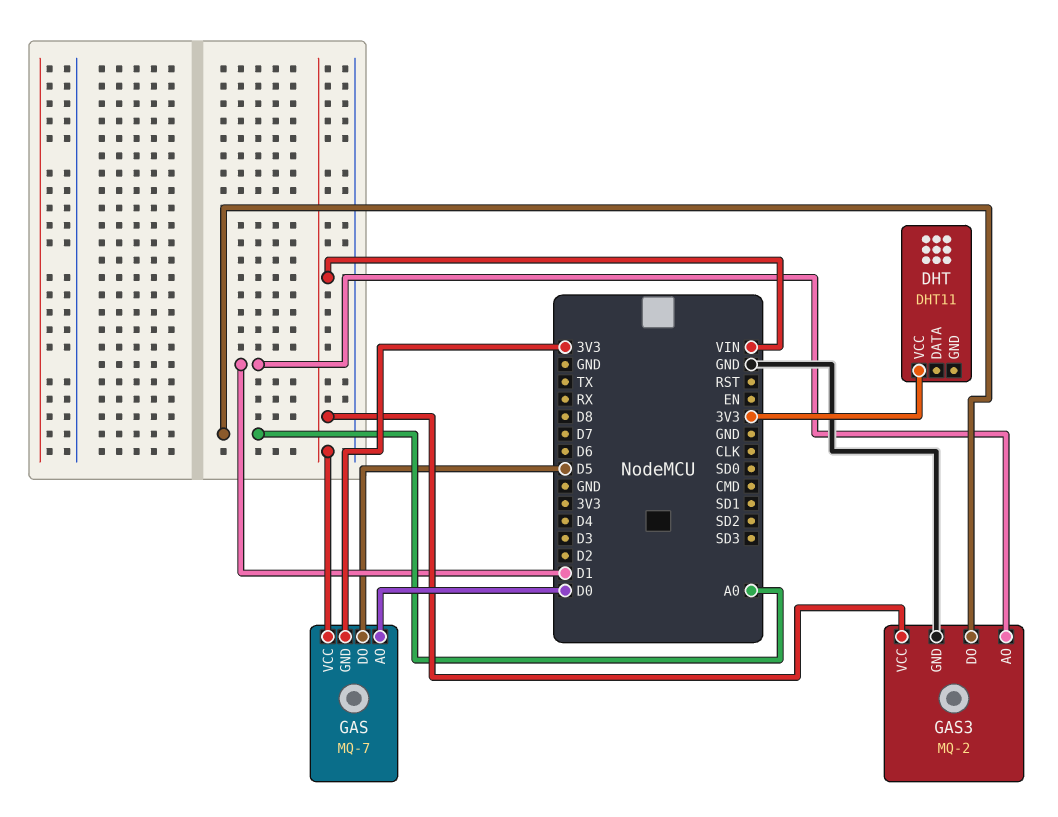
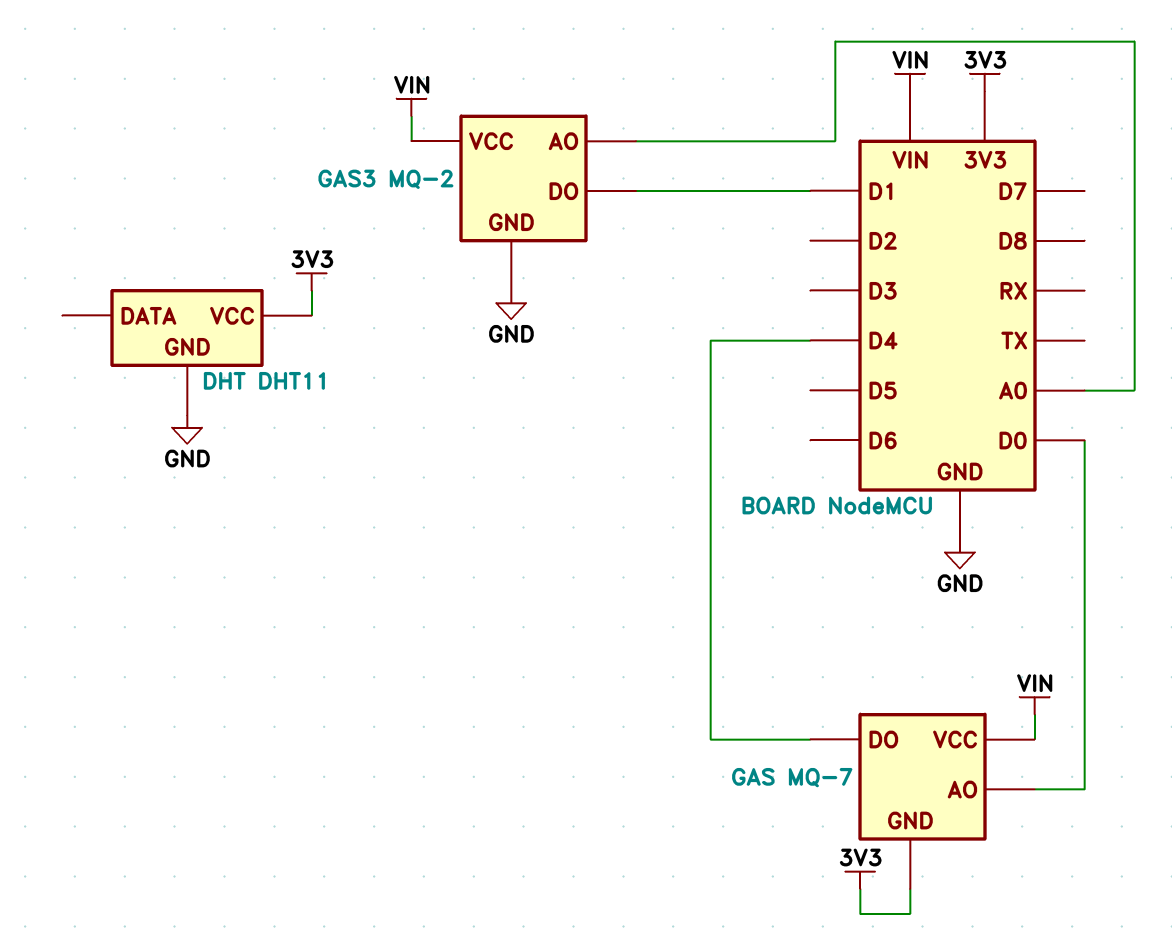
DHT pin GND: none -> GND
GAS pin DO: D5 -> D4
GAS3 pin AO: D1 -> A0
GAS3 pin DO: A0 -> D1

